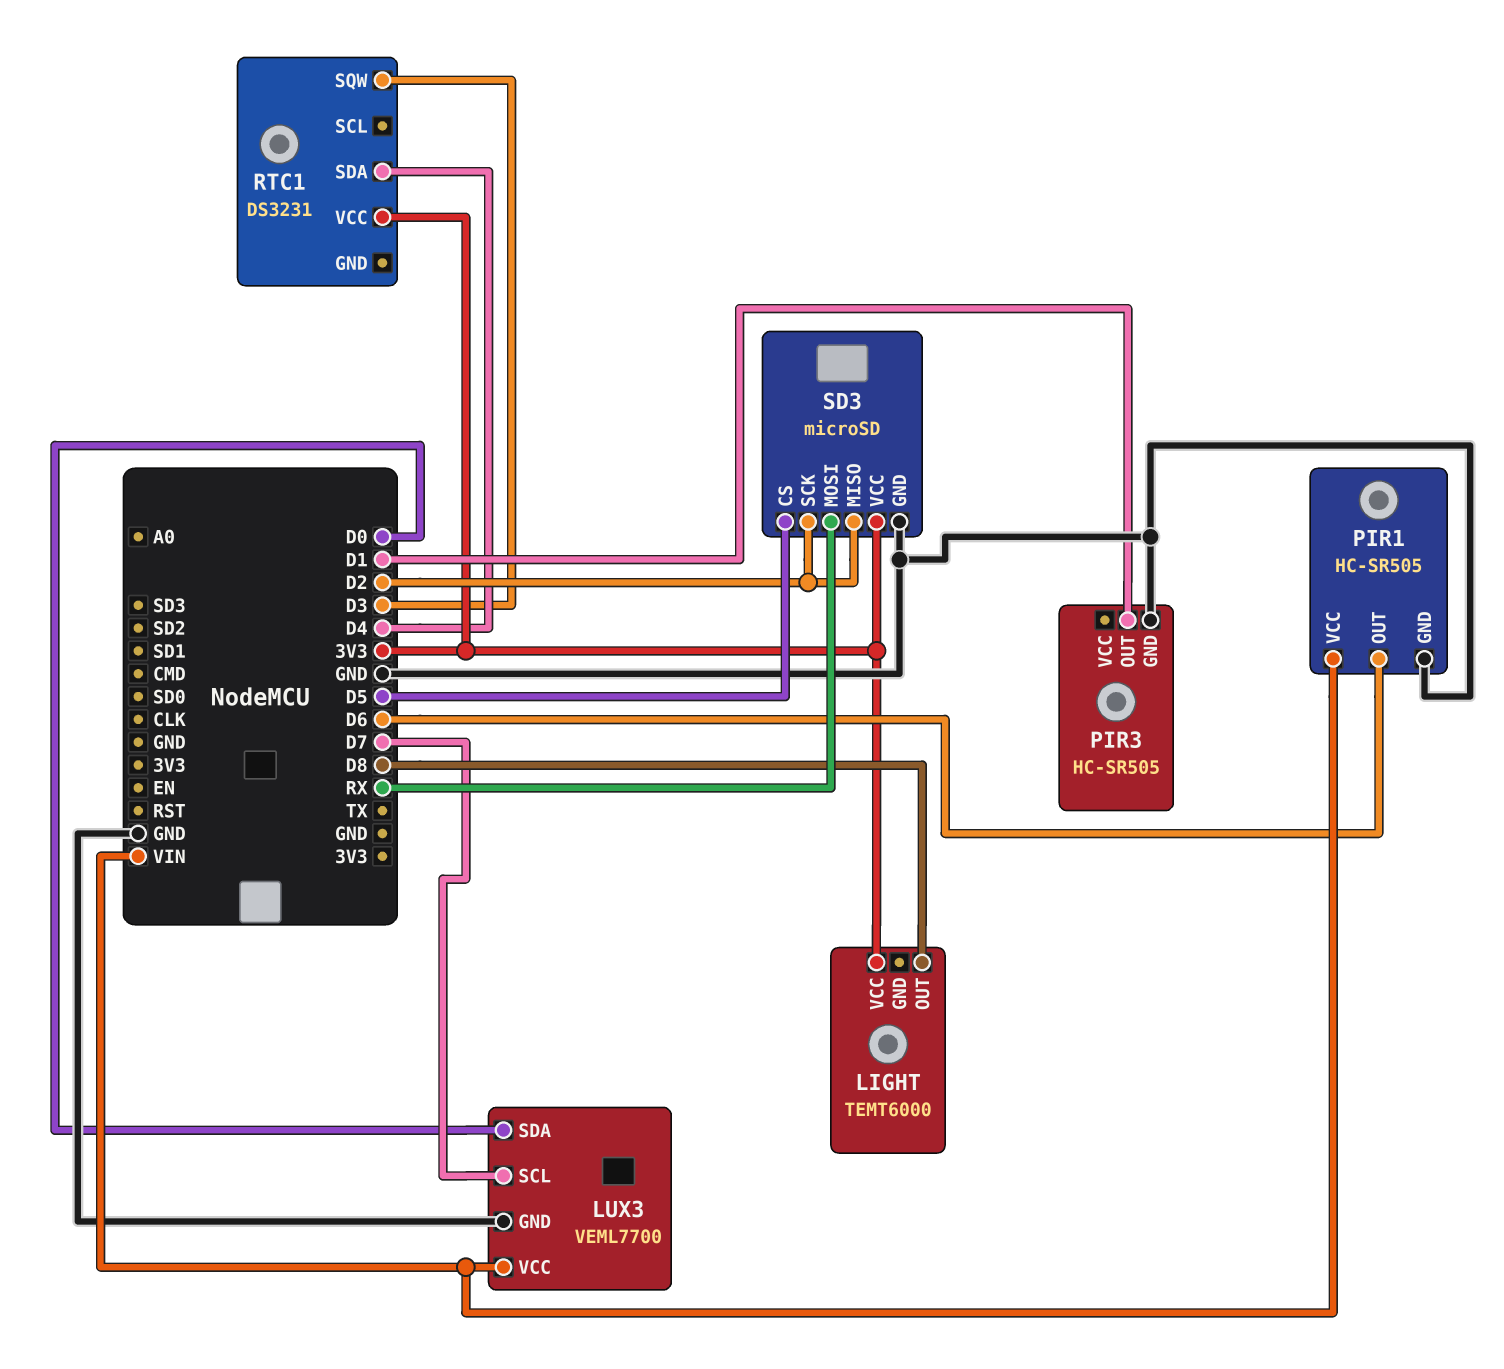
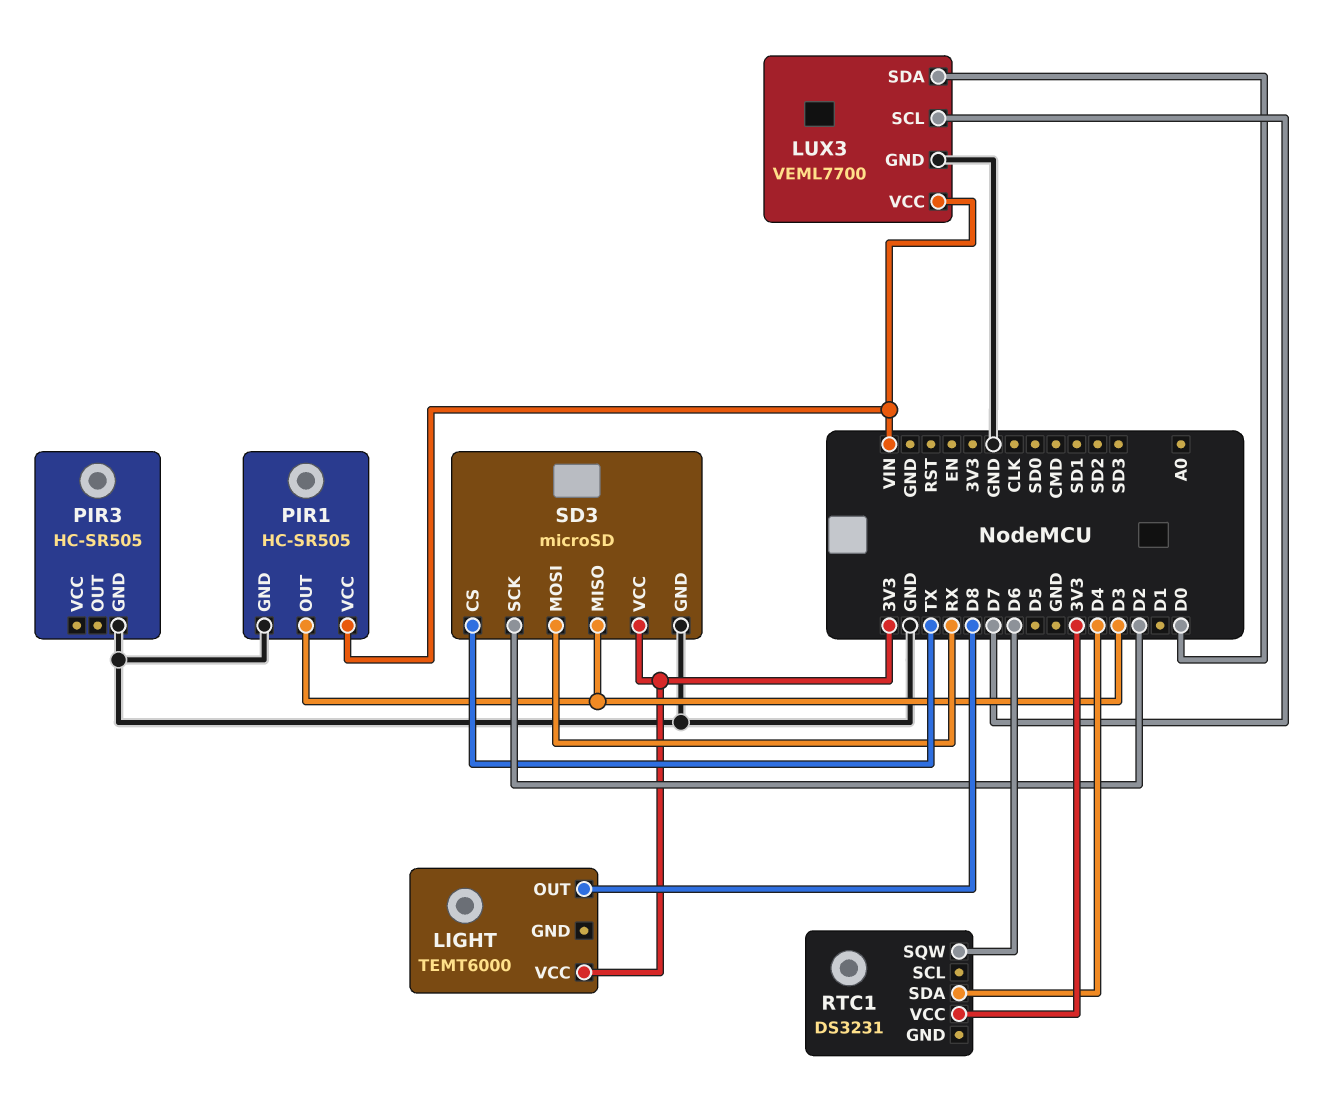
PIR1 pin OUT: D6 -> D3
PIR3 pin OUT: D1 -> none
RTC1 pin SQW: D3 -> D6
SD3 pin CS: D5 -> TX
SD3 pin MISO: D2 -> D3

